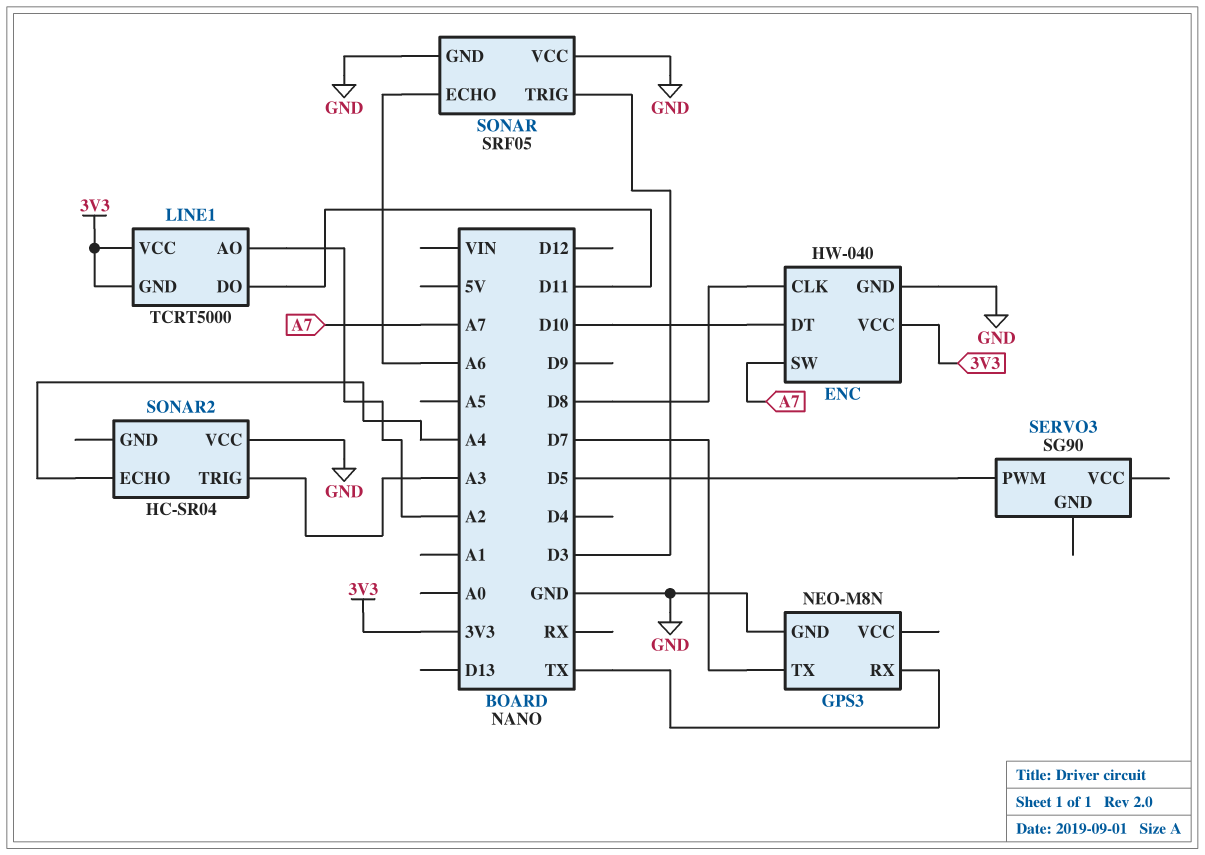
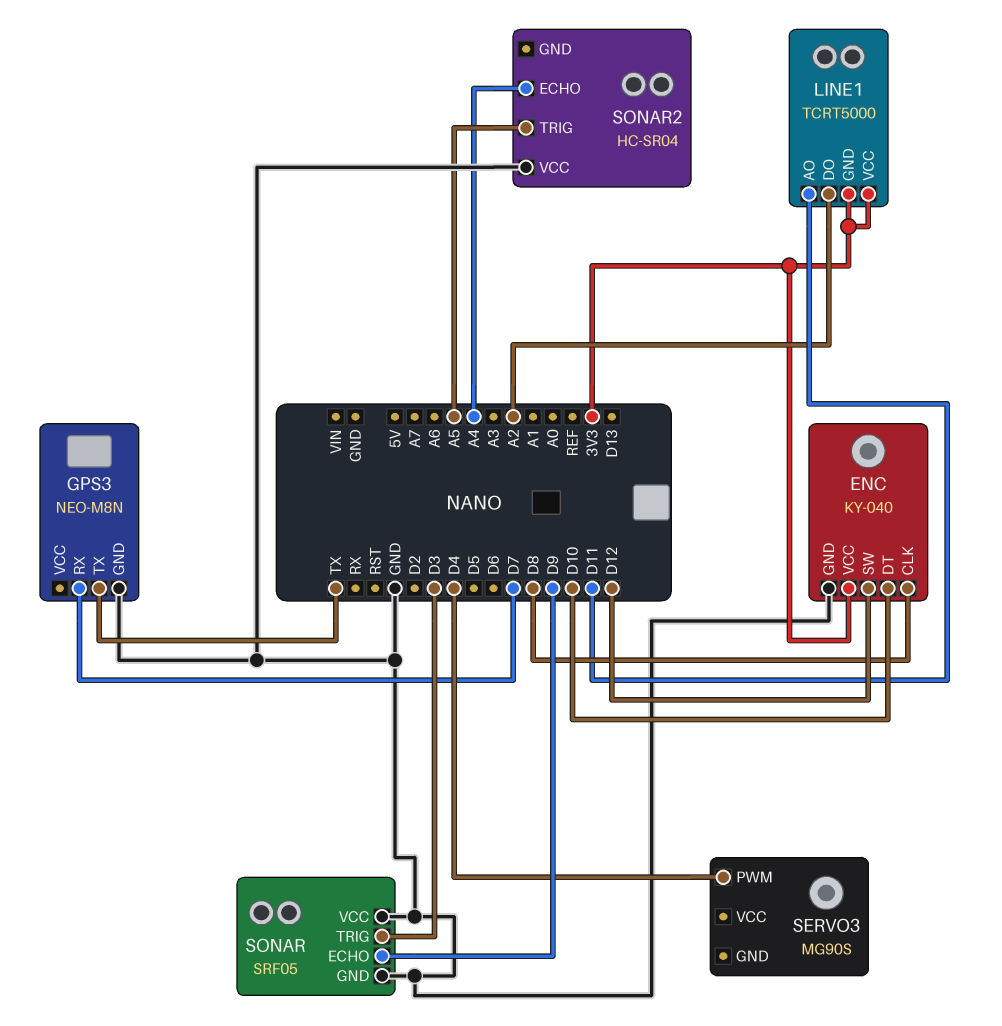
ENC: HW-040 -> KY-040
ENC pin SW: A7 -> D12
GPS3 pin RX: TX -> D7
GPS3 pin TX: D7 -> TX
LINE1 pin AO: A2 -> D11
LINE1 pin DO: D11 -> A2
SERVO3: SG90 -> MG90S
SERVO3 pin PWM: D5 -> D4
SONAR pin ECHO: A6 -> D9
SONAR2 pin TRIG: A3 -> A5

